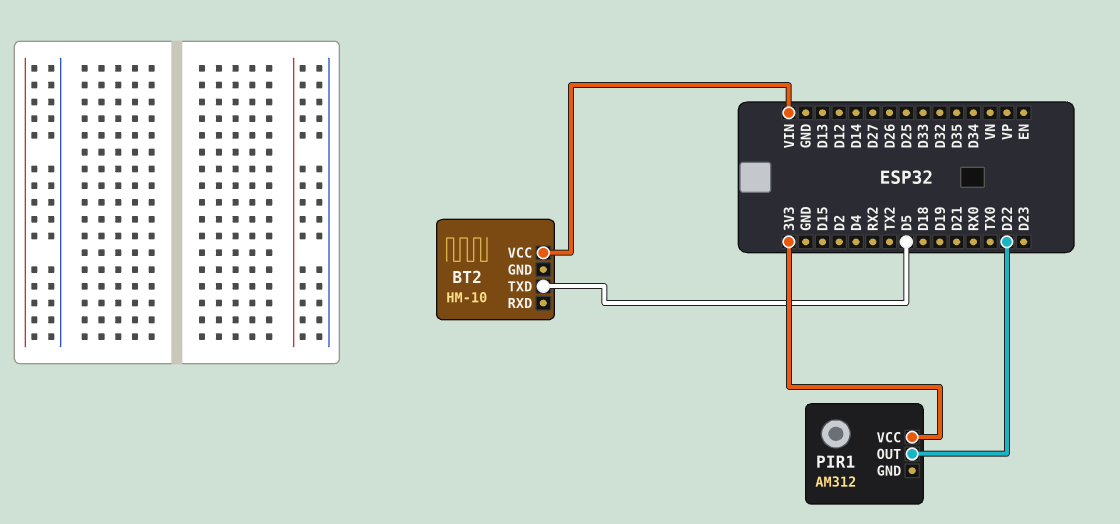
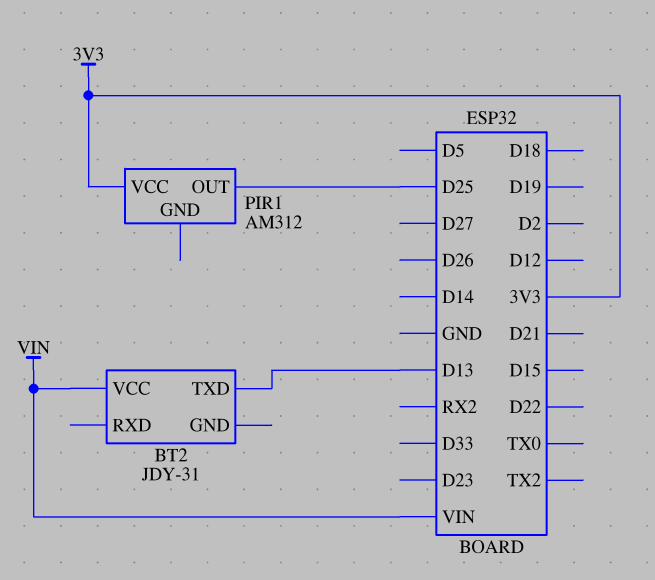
BT2: HM-10 -> JDY-31
BT2 pin TXD: D5 -> D13
PIR1 pin OUT: D22 -> D25

